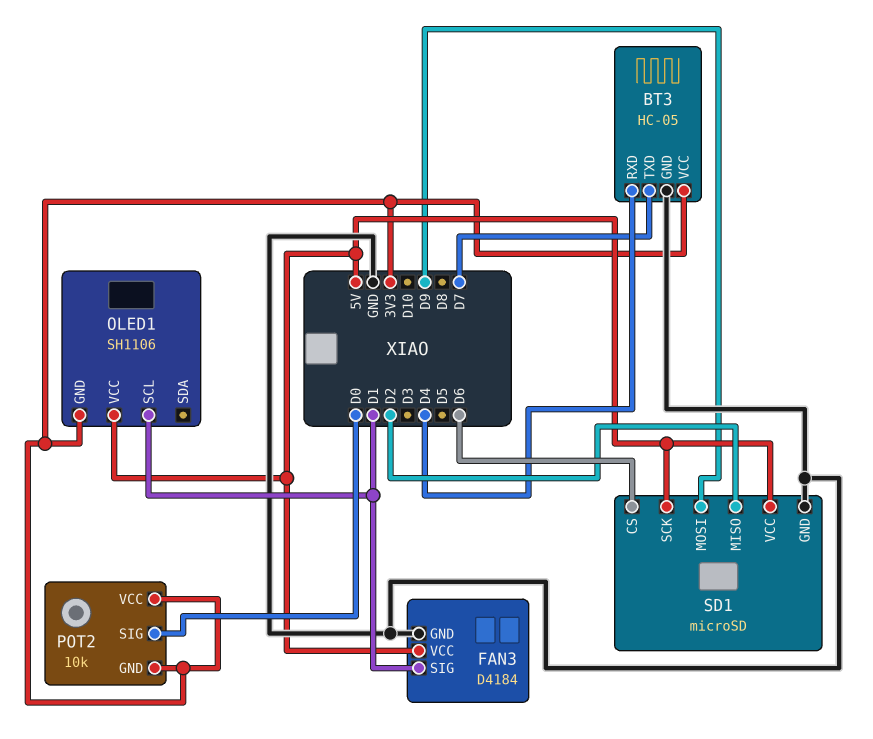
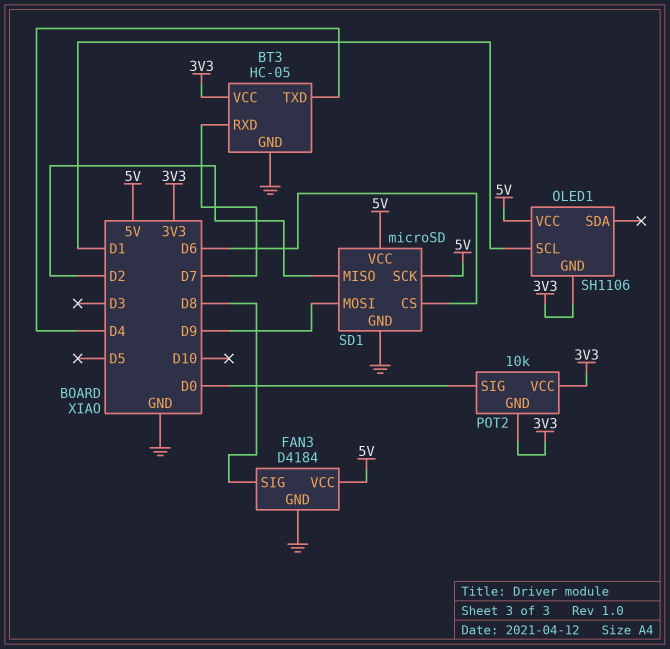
BT3 pin RXD: D4 -> D7
BT3 pin TXD: D7 -> D4
FAN3 pin SIG: D1 -> D8

